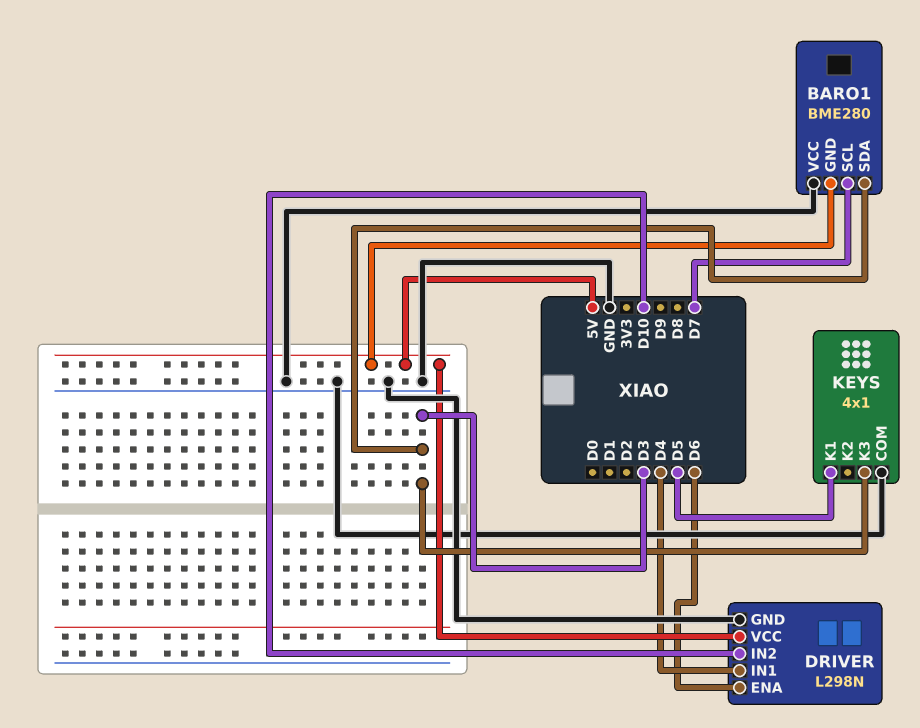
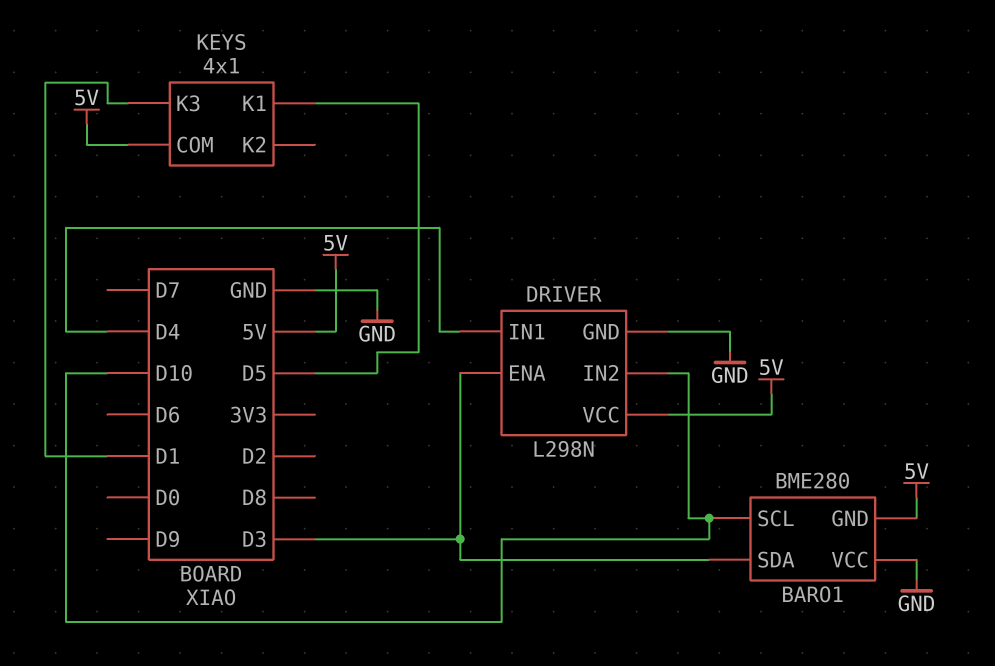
BARO1 pin SCL: D7 -> D10
DRIVER pin ENA: D6 -> D3
KEYS pin COM: GND -> 5V
KEYS pin K3: D3 -> D1

